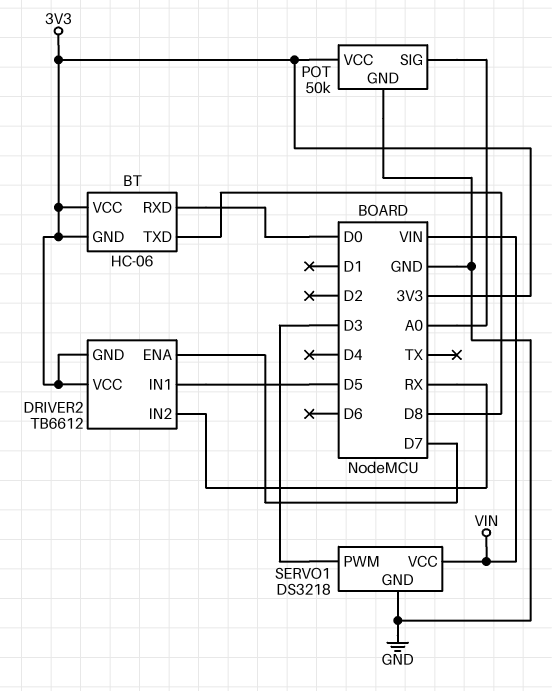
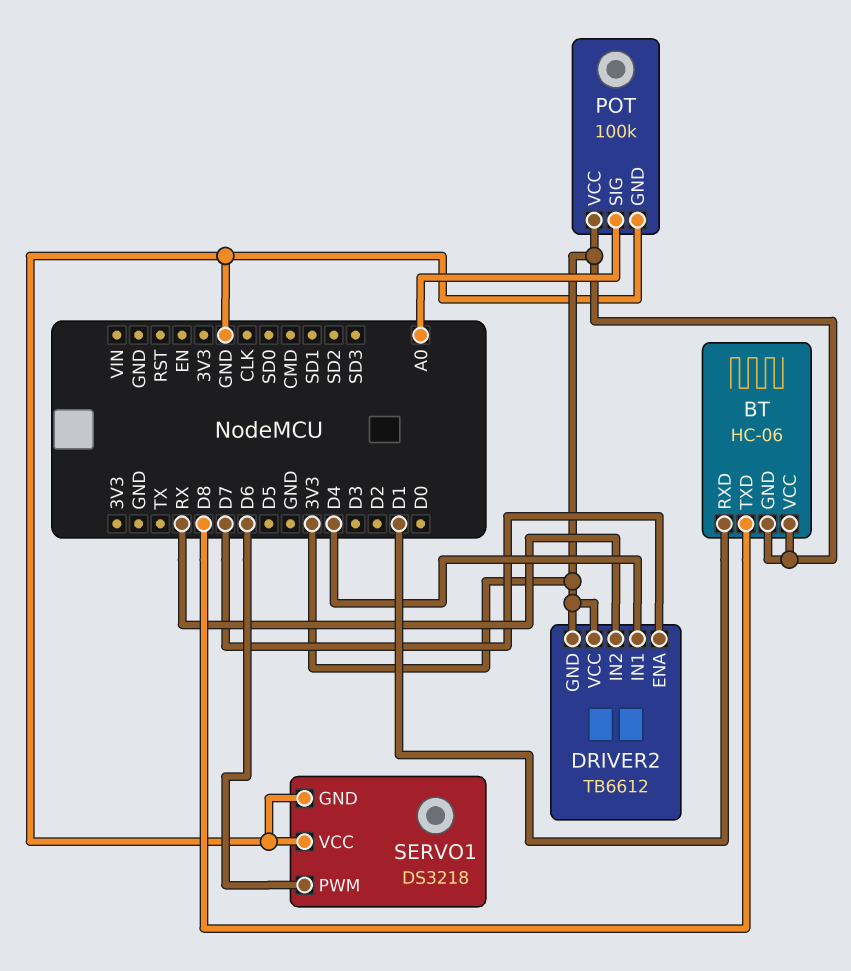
BT pin RXD: D0 -> D1
DRIVER2 pin IN1: D5 -> D4
POT: 50k -> 100k
SERVO1 pin PWM: D3 -> D6
SERVO1 pin VCC: VIN -> GND

